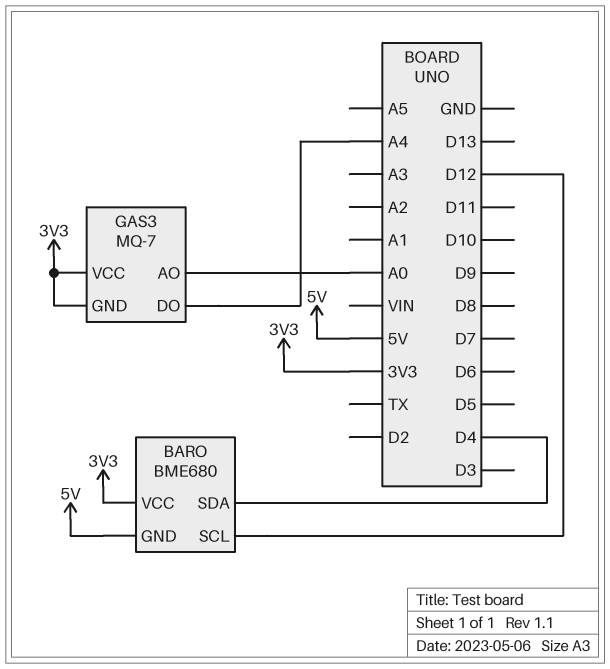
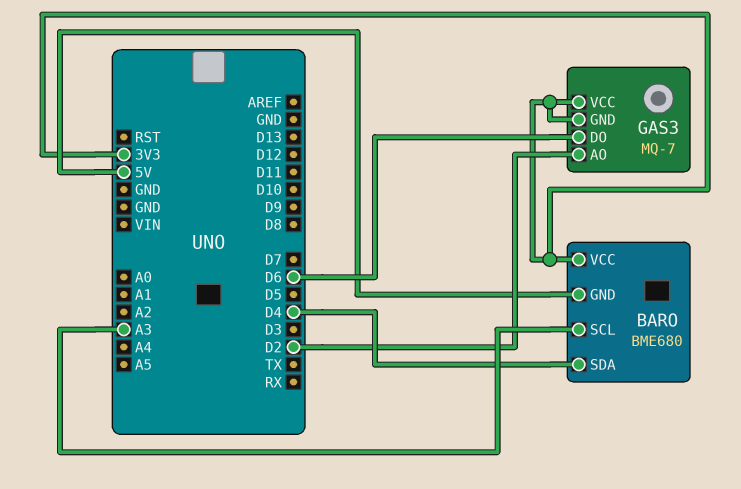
BARO pin SCL: D12 -> A3
GAS3 pin AO: A0 -> D2
GAS3 pin DO: A4 -> D6

